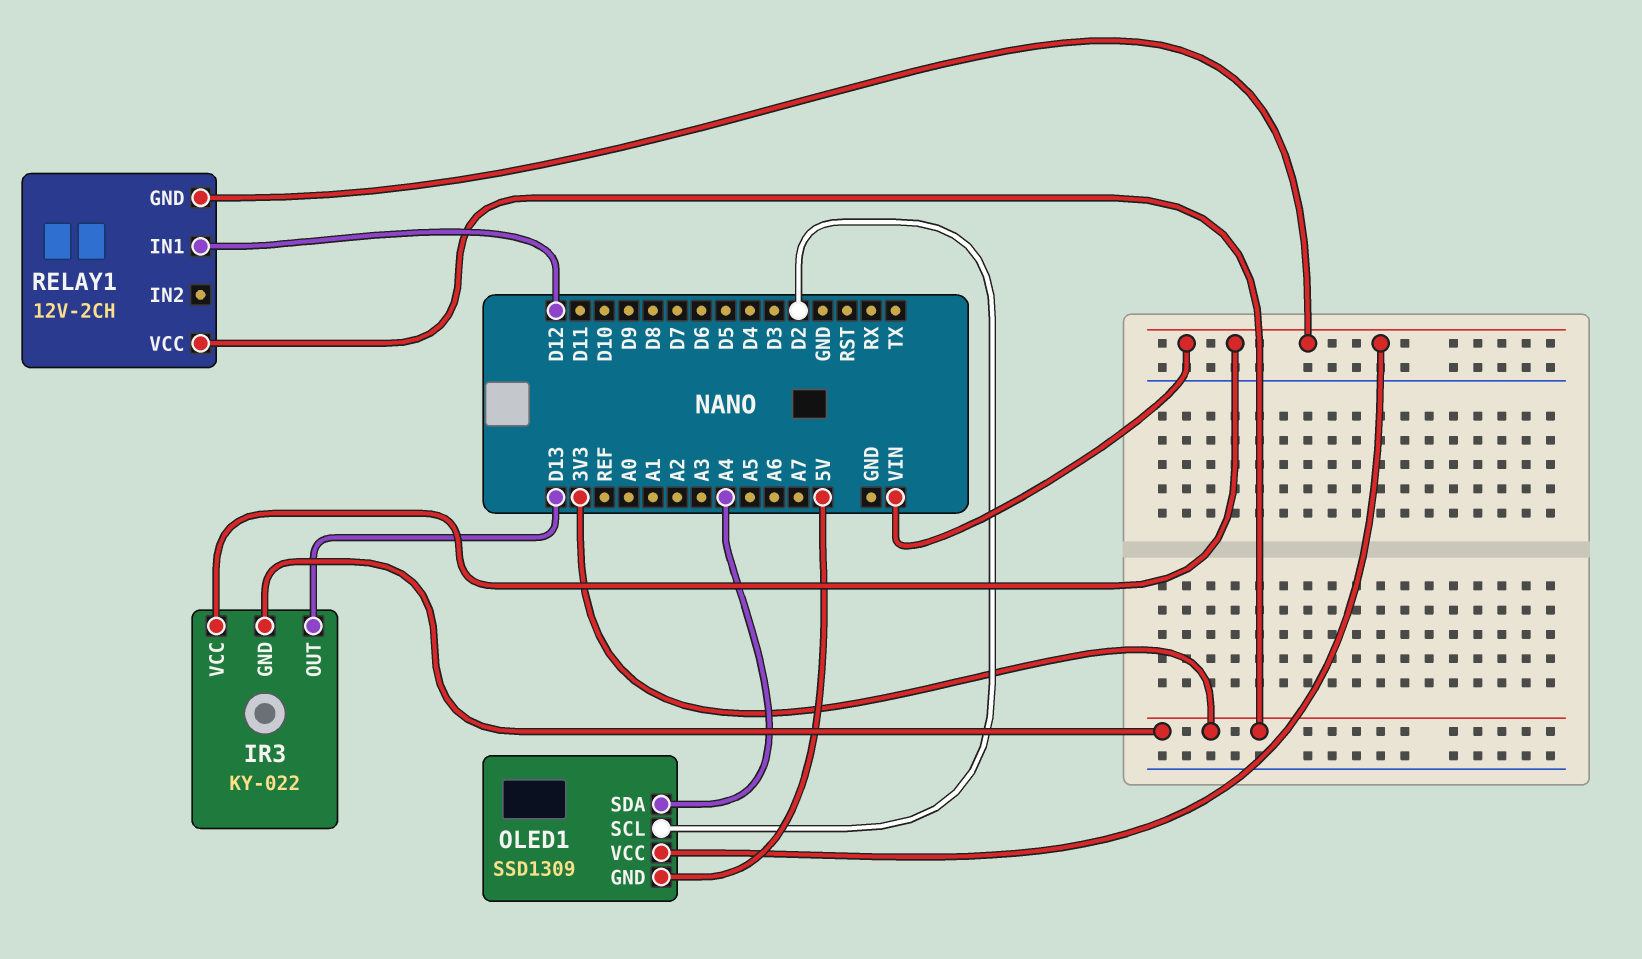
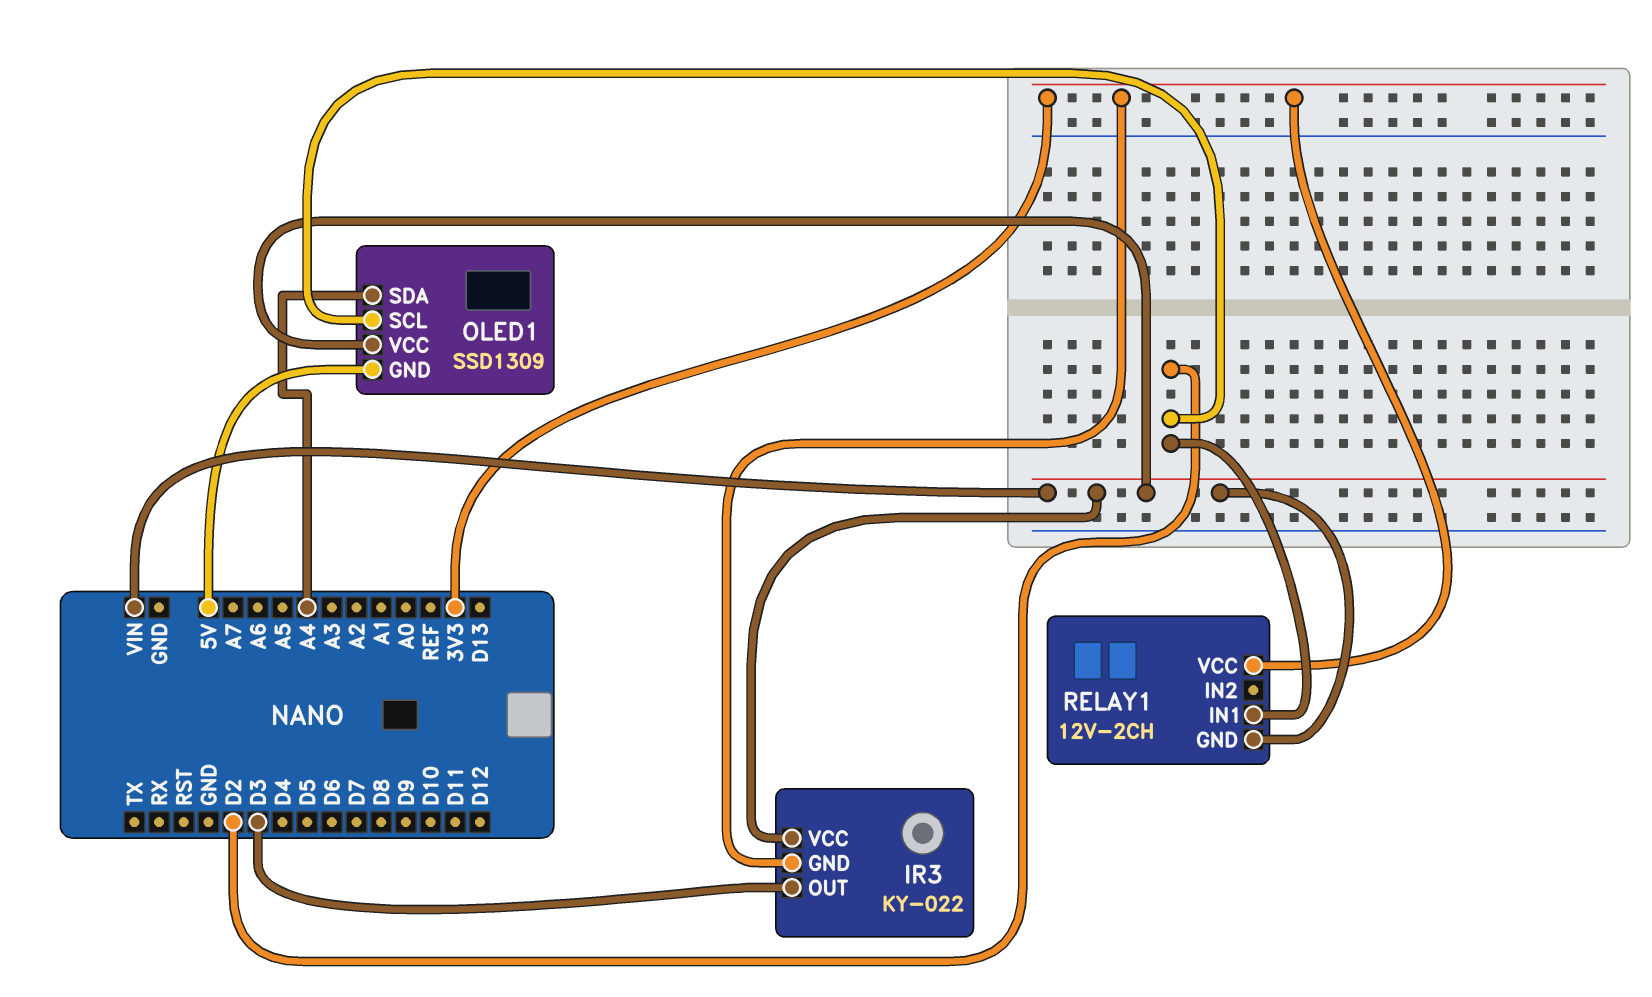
IR3 pin OUT: D13 -> D3
RELAY1 pin IN1: D12 -> D2

